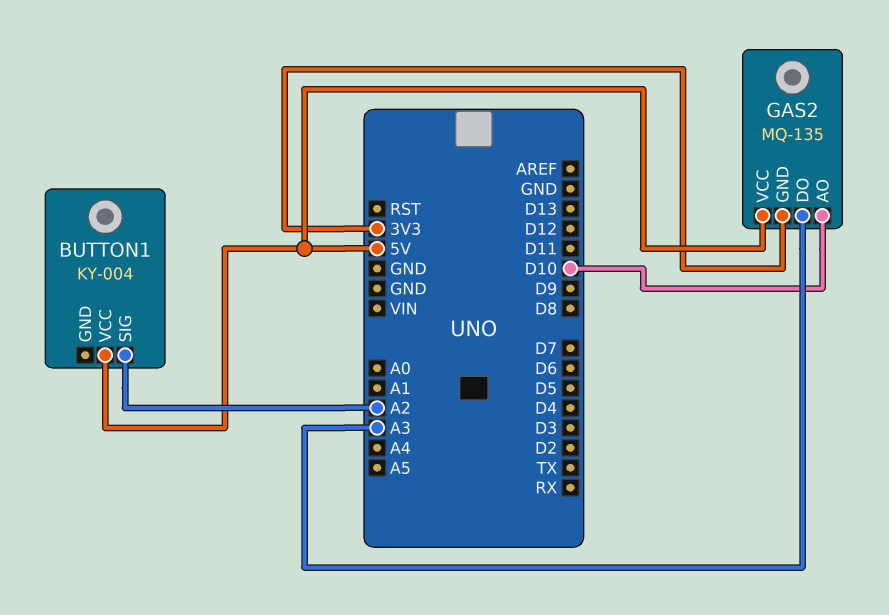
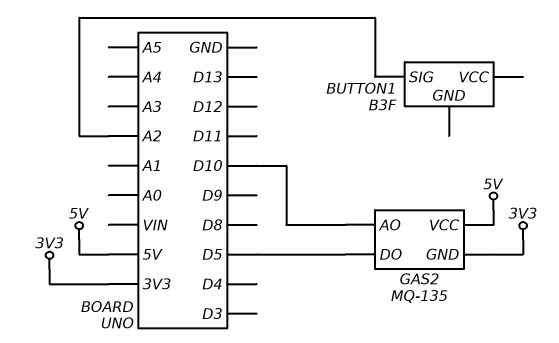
BUTTON1: KY-004 -> B3F
BUTTON1 pin VCC: 5V -> none
GAS2 pin DO: A3 -> D5

